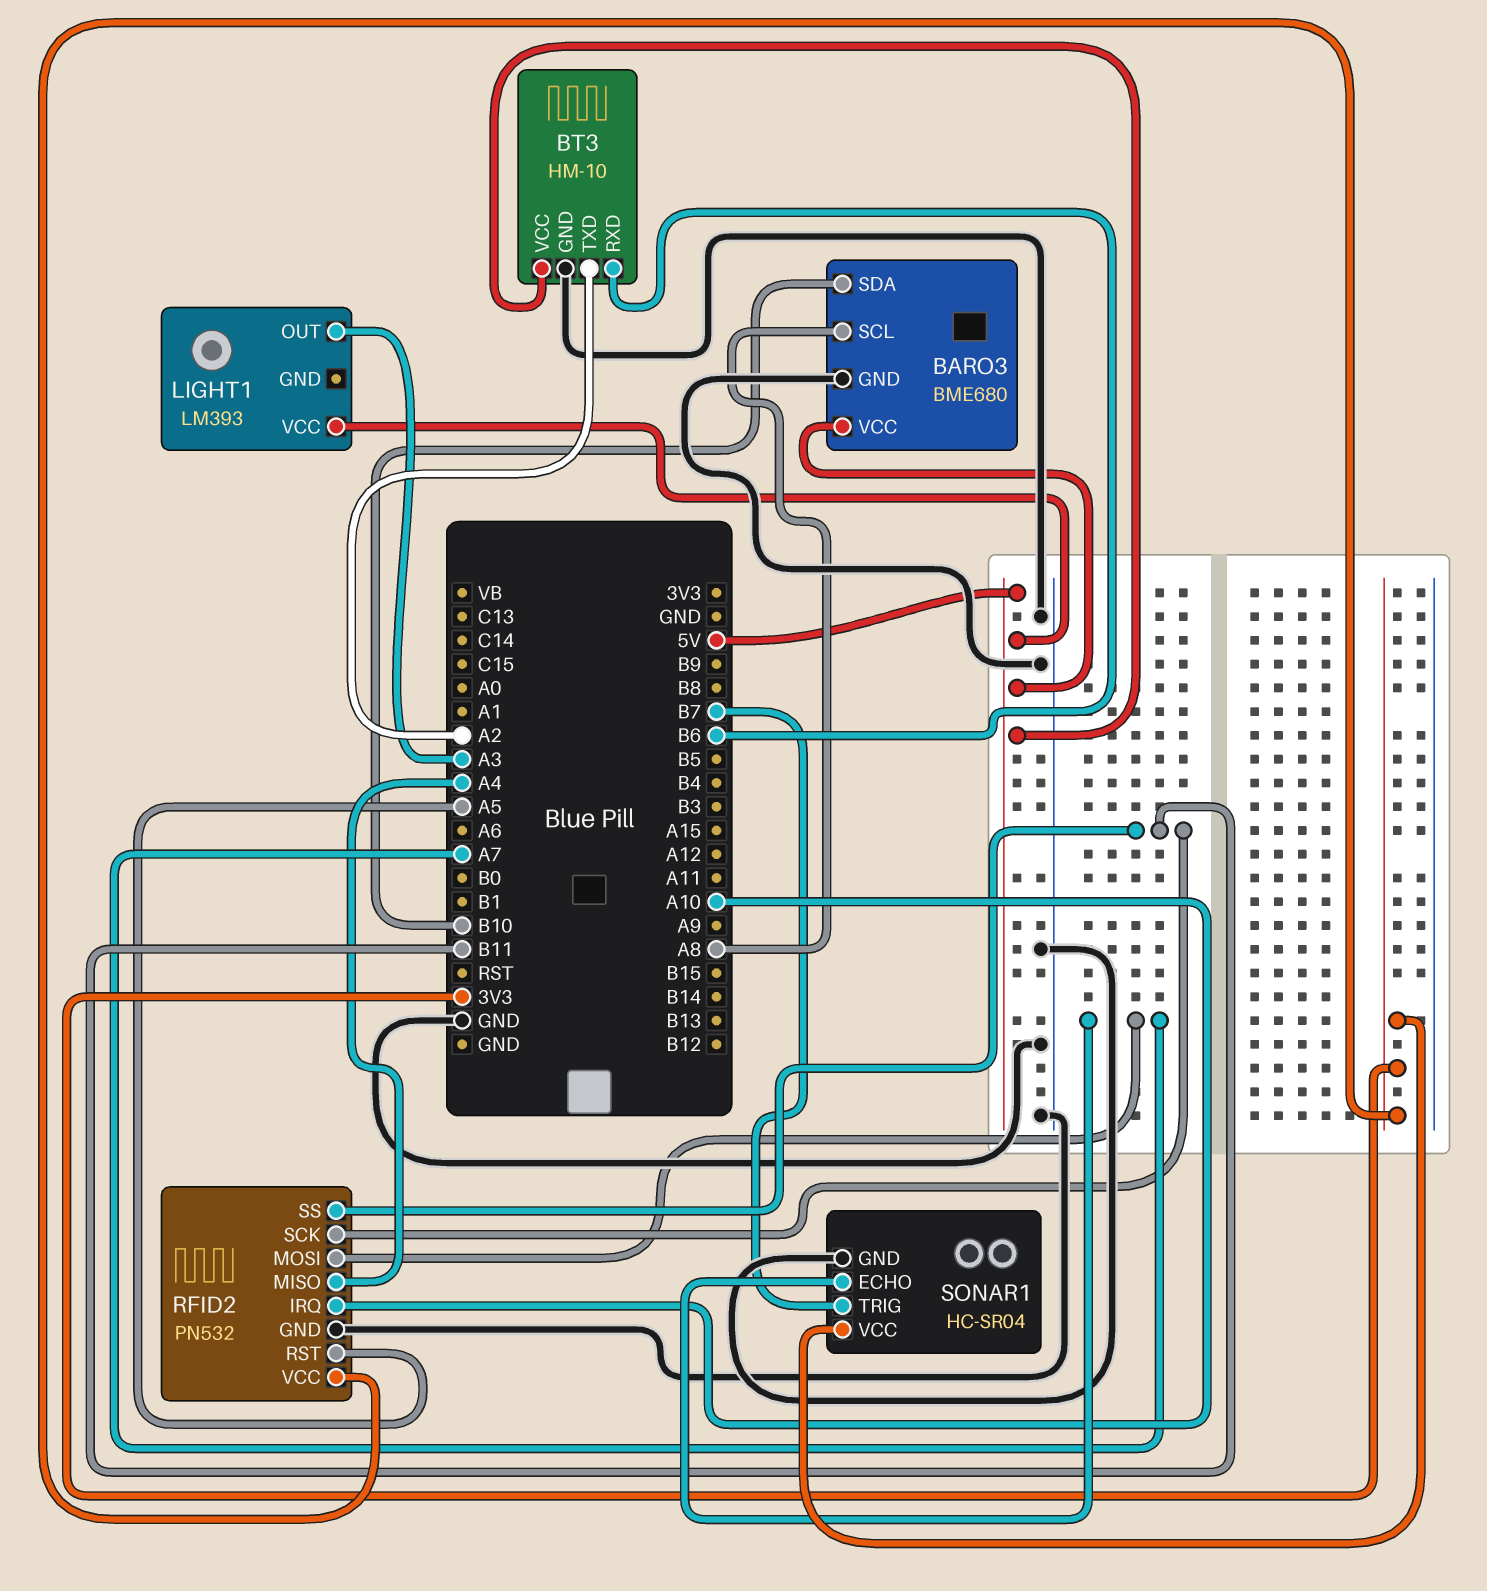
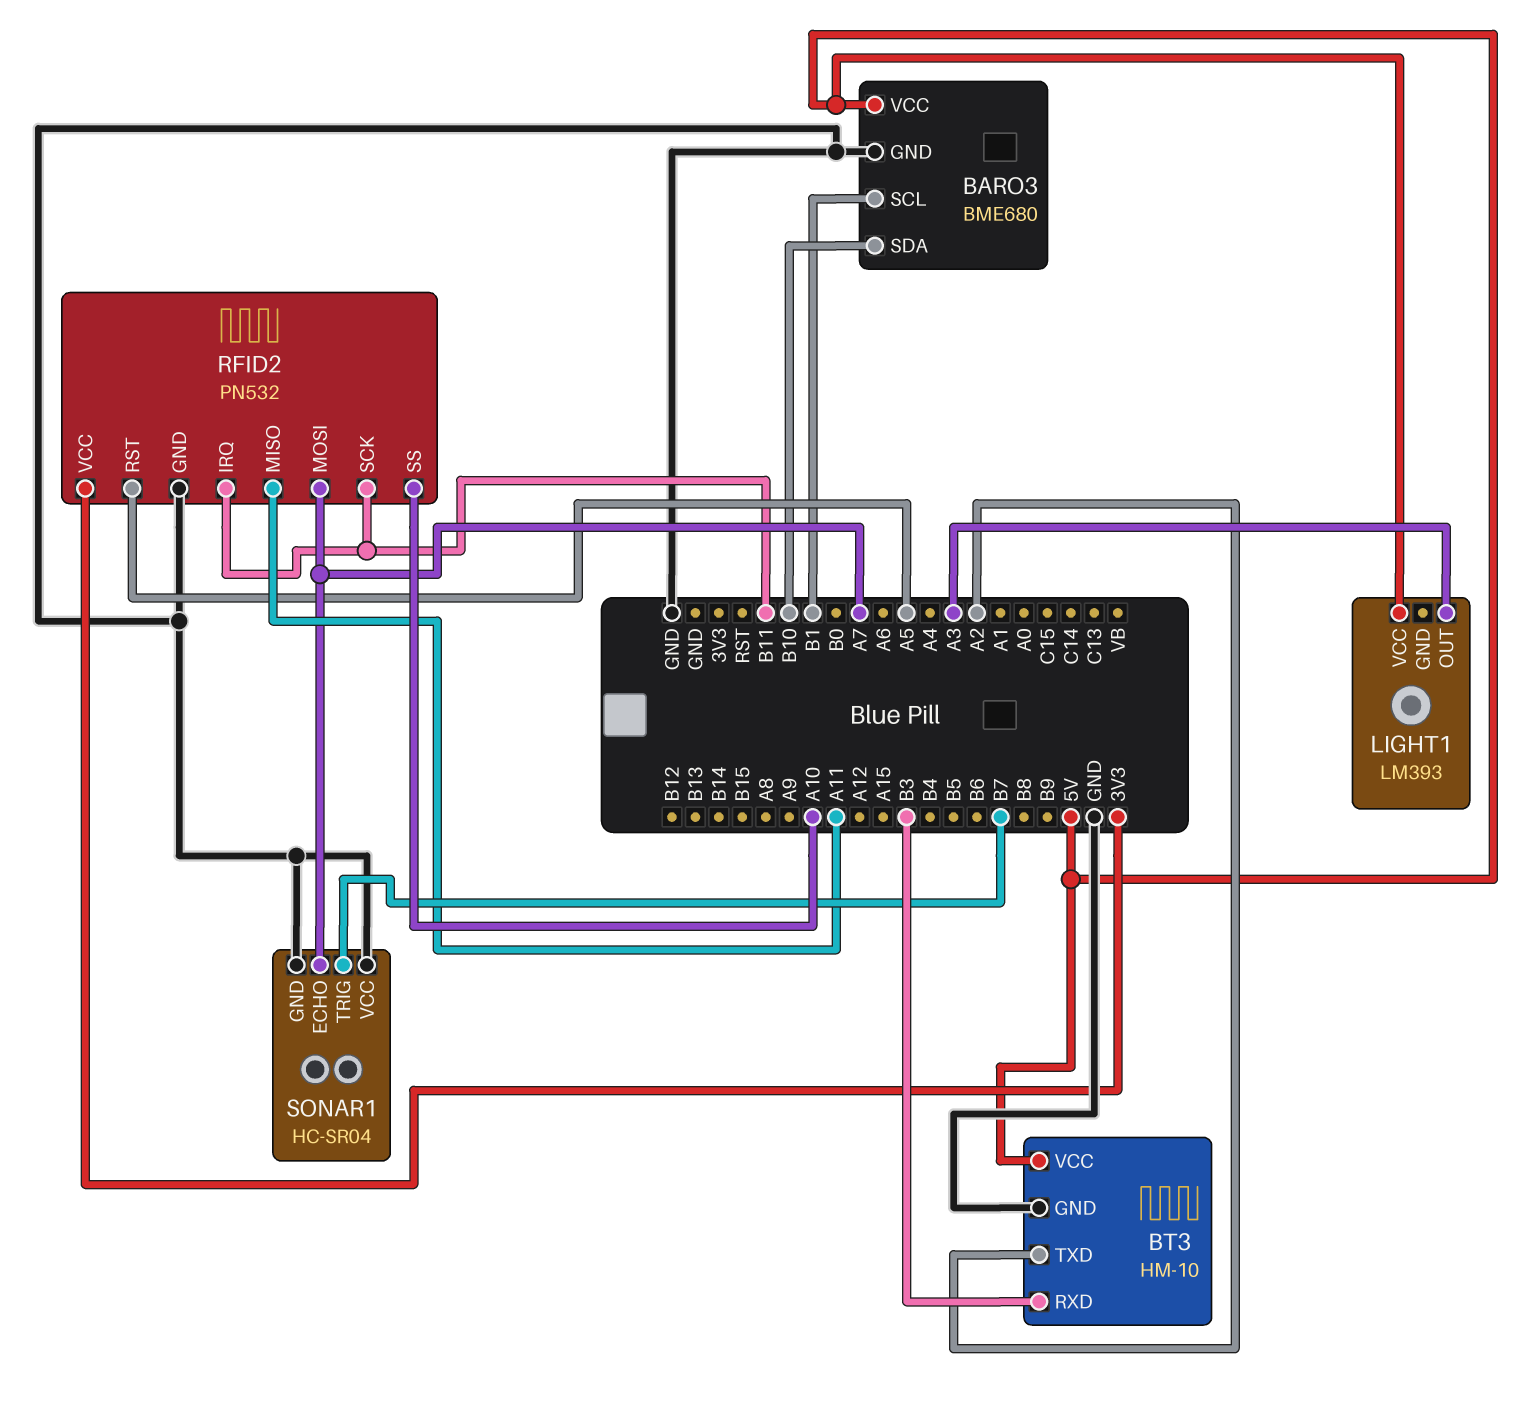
BARO3 pin SCL: A8 -> B1
BT3 pin RXD: B6 -> B3
RFID2 pin IRQ: A10 -> B11
RFID2 pin MISO: A4 -> A11
RFID2 pin SS: B11 -> A10
SONAR1 pin VCC: 3V3 -> GND

